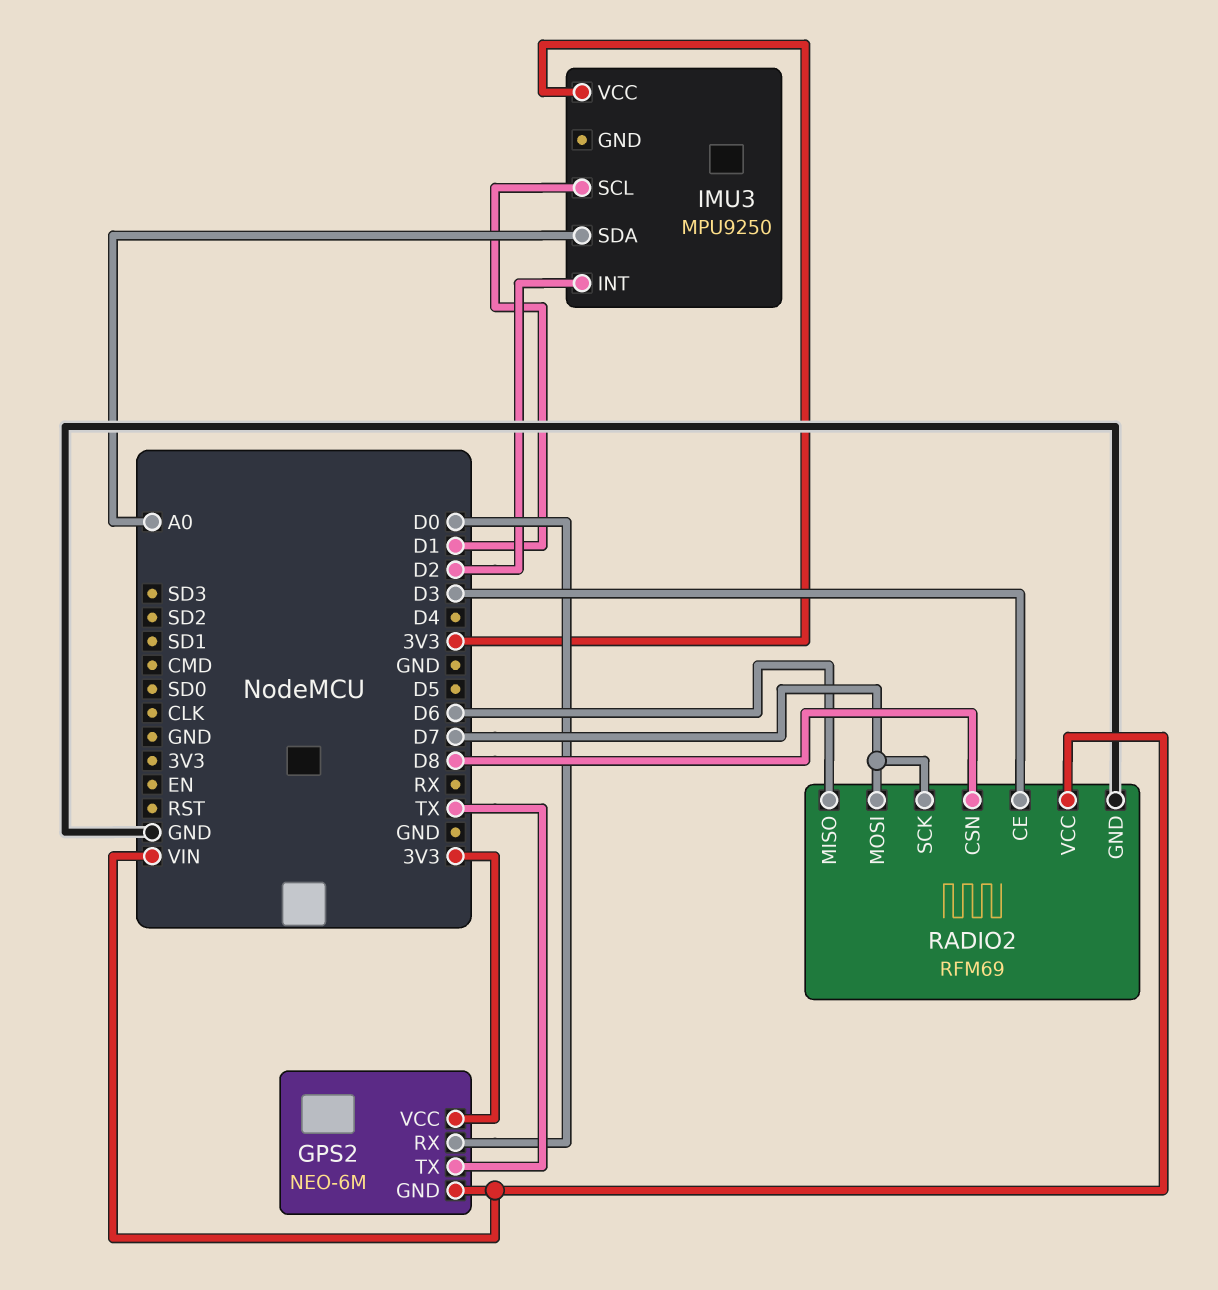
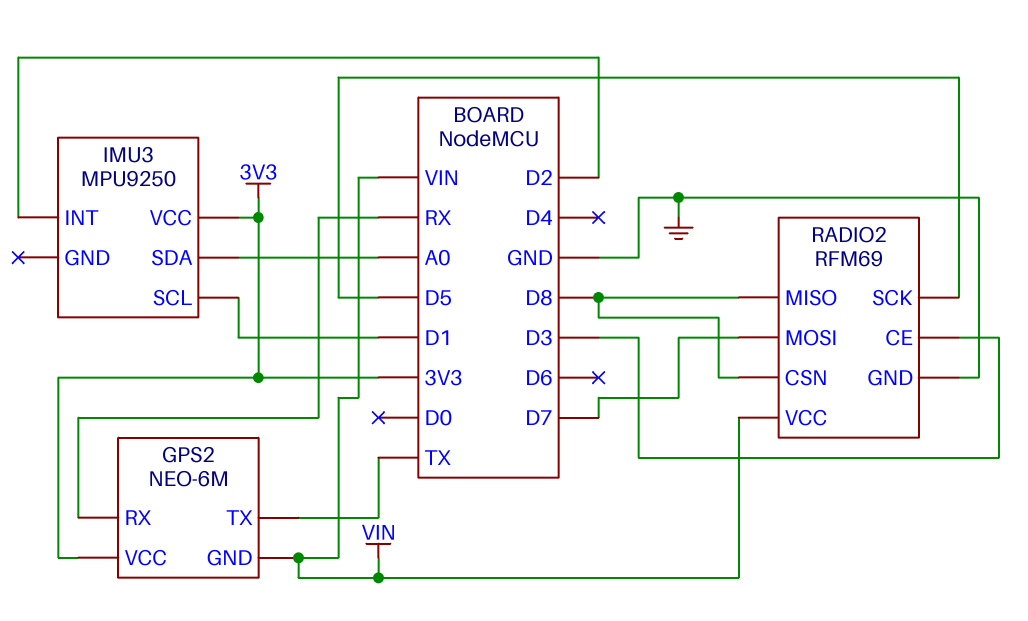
GPS2 pin RX: D0 -> RX
RADIO2 pin MISO: D6 -> D8
RADIO2 pin SCK: D7 -> D5

